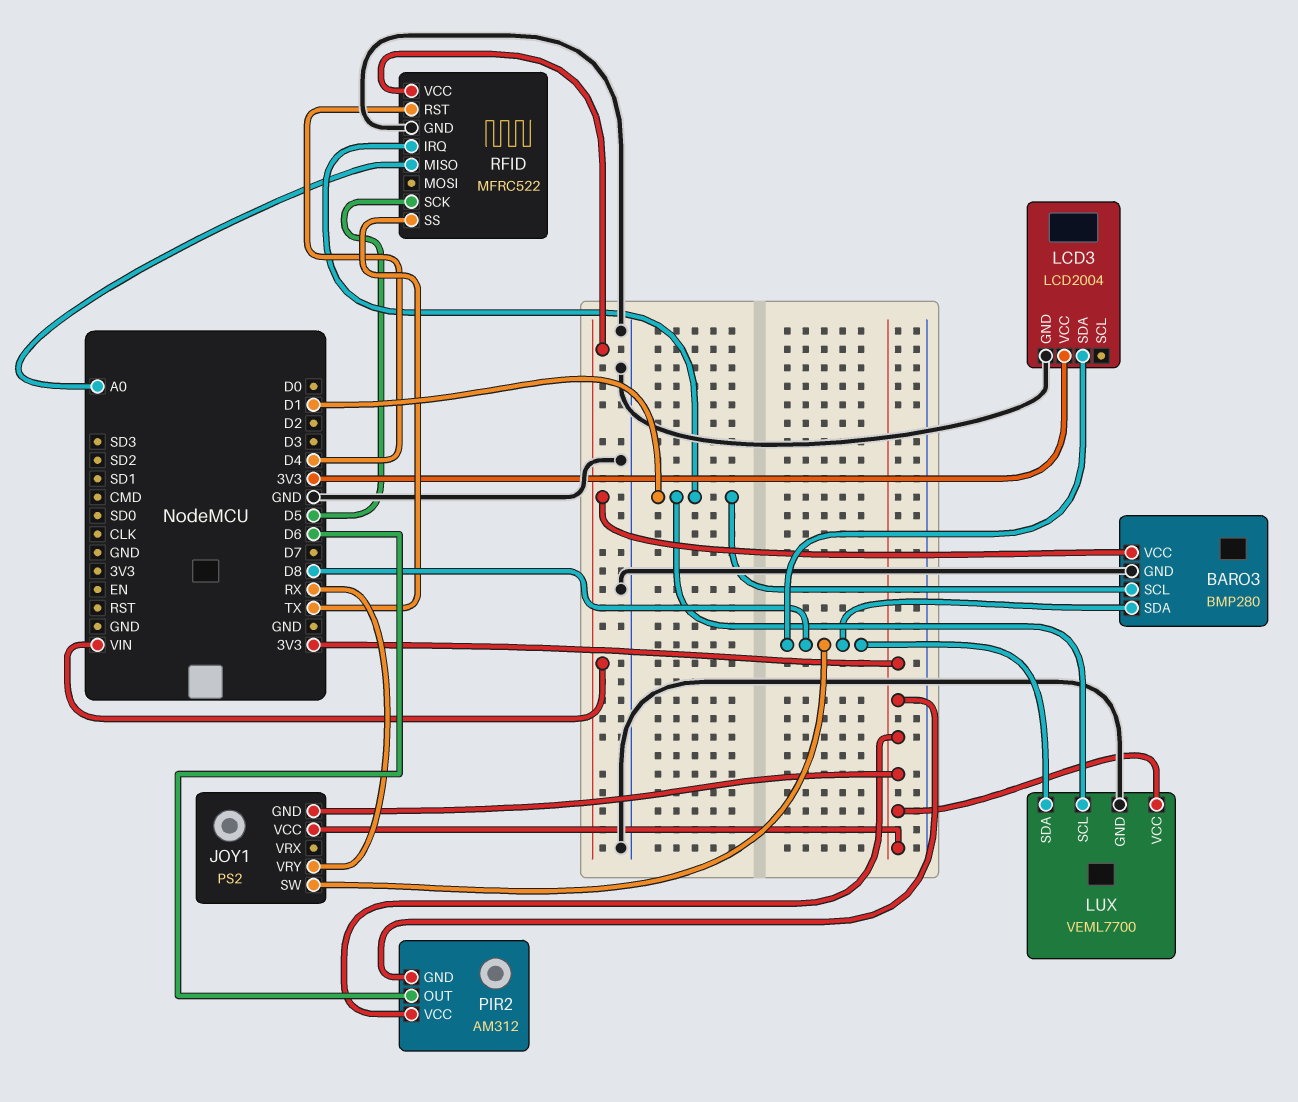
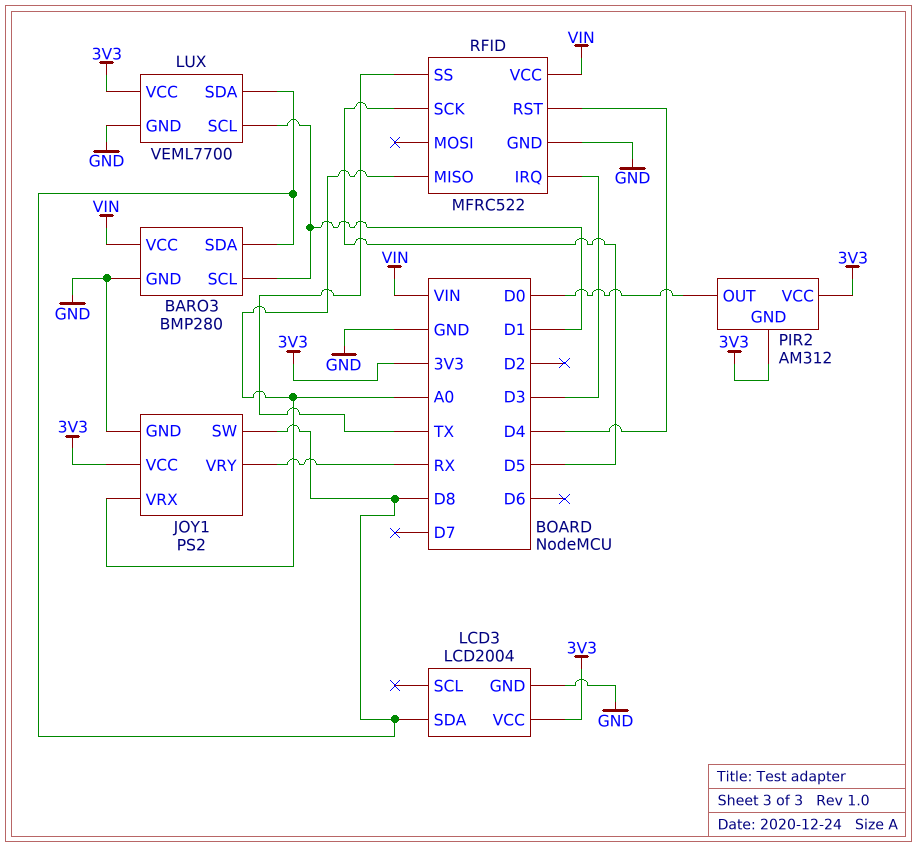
JOY1 pin GND: 3V3 -> GND
JOY1 pin VRX: none -> A0
PIR2 pin OUT: D6 -> D0
RFID pin IRQ: D1 -> D3

